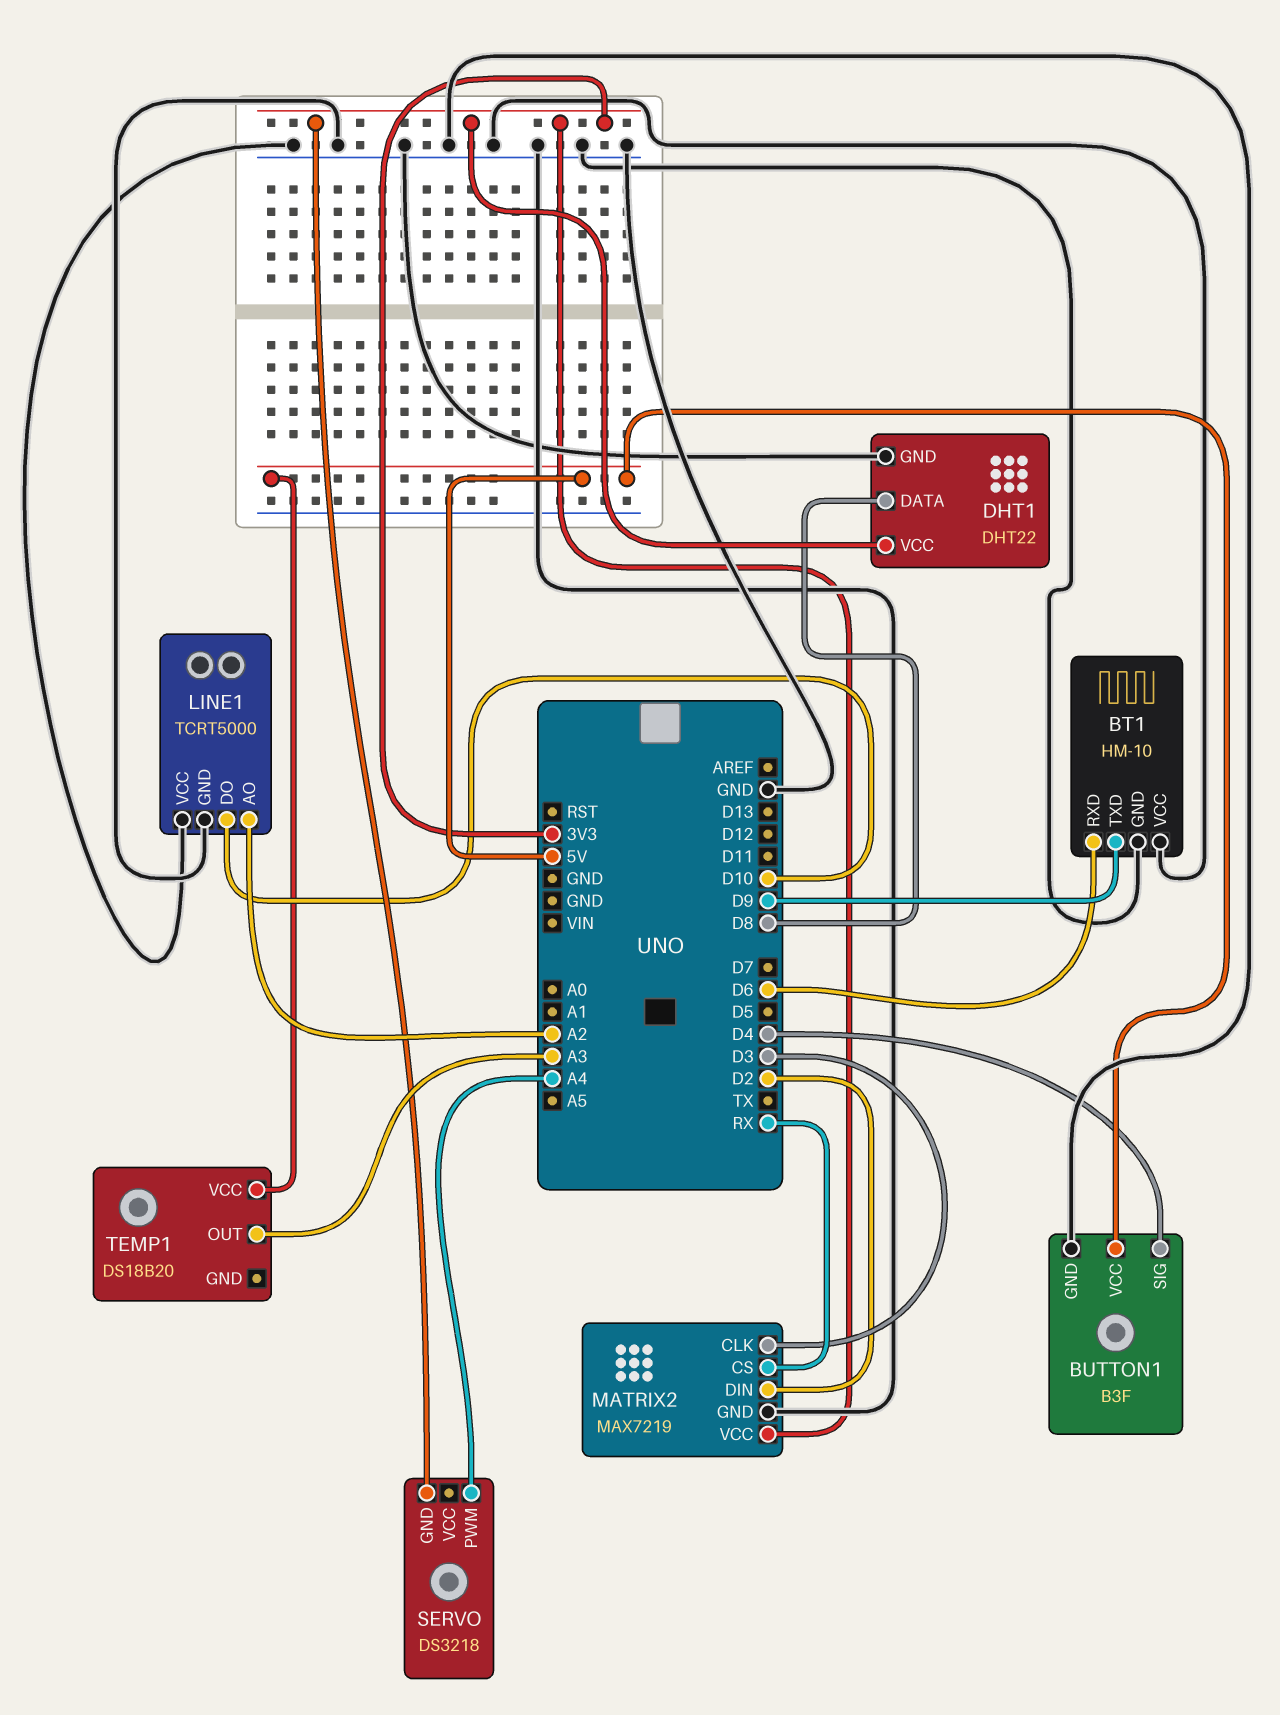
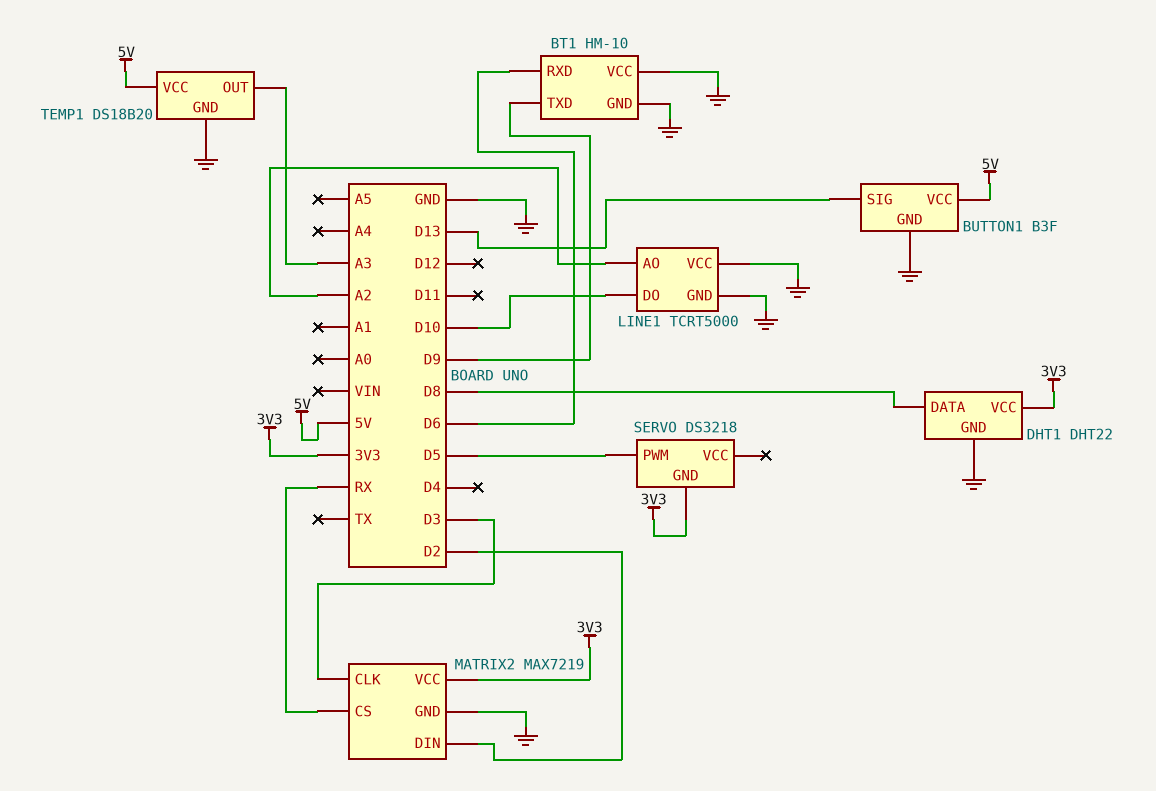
BUTTON1 pin SIG: D4 -> D13
SERVO pin PWM: A4 -> D5
TEMP1 pin GND: none -> GND

